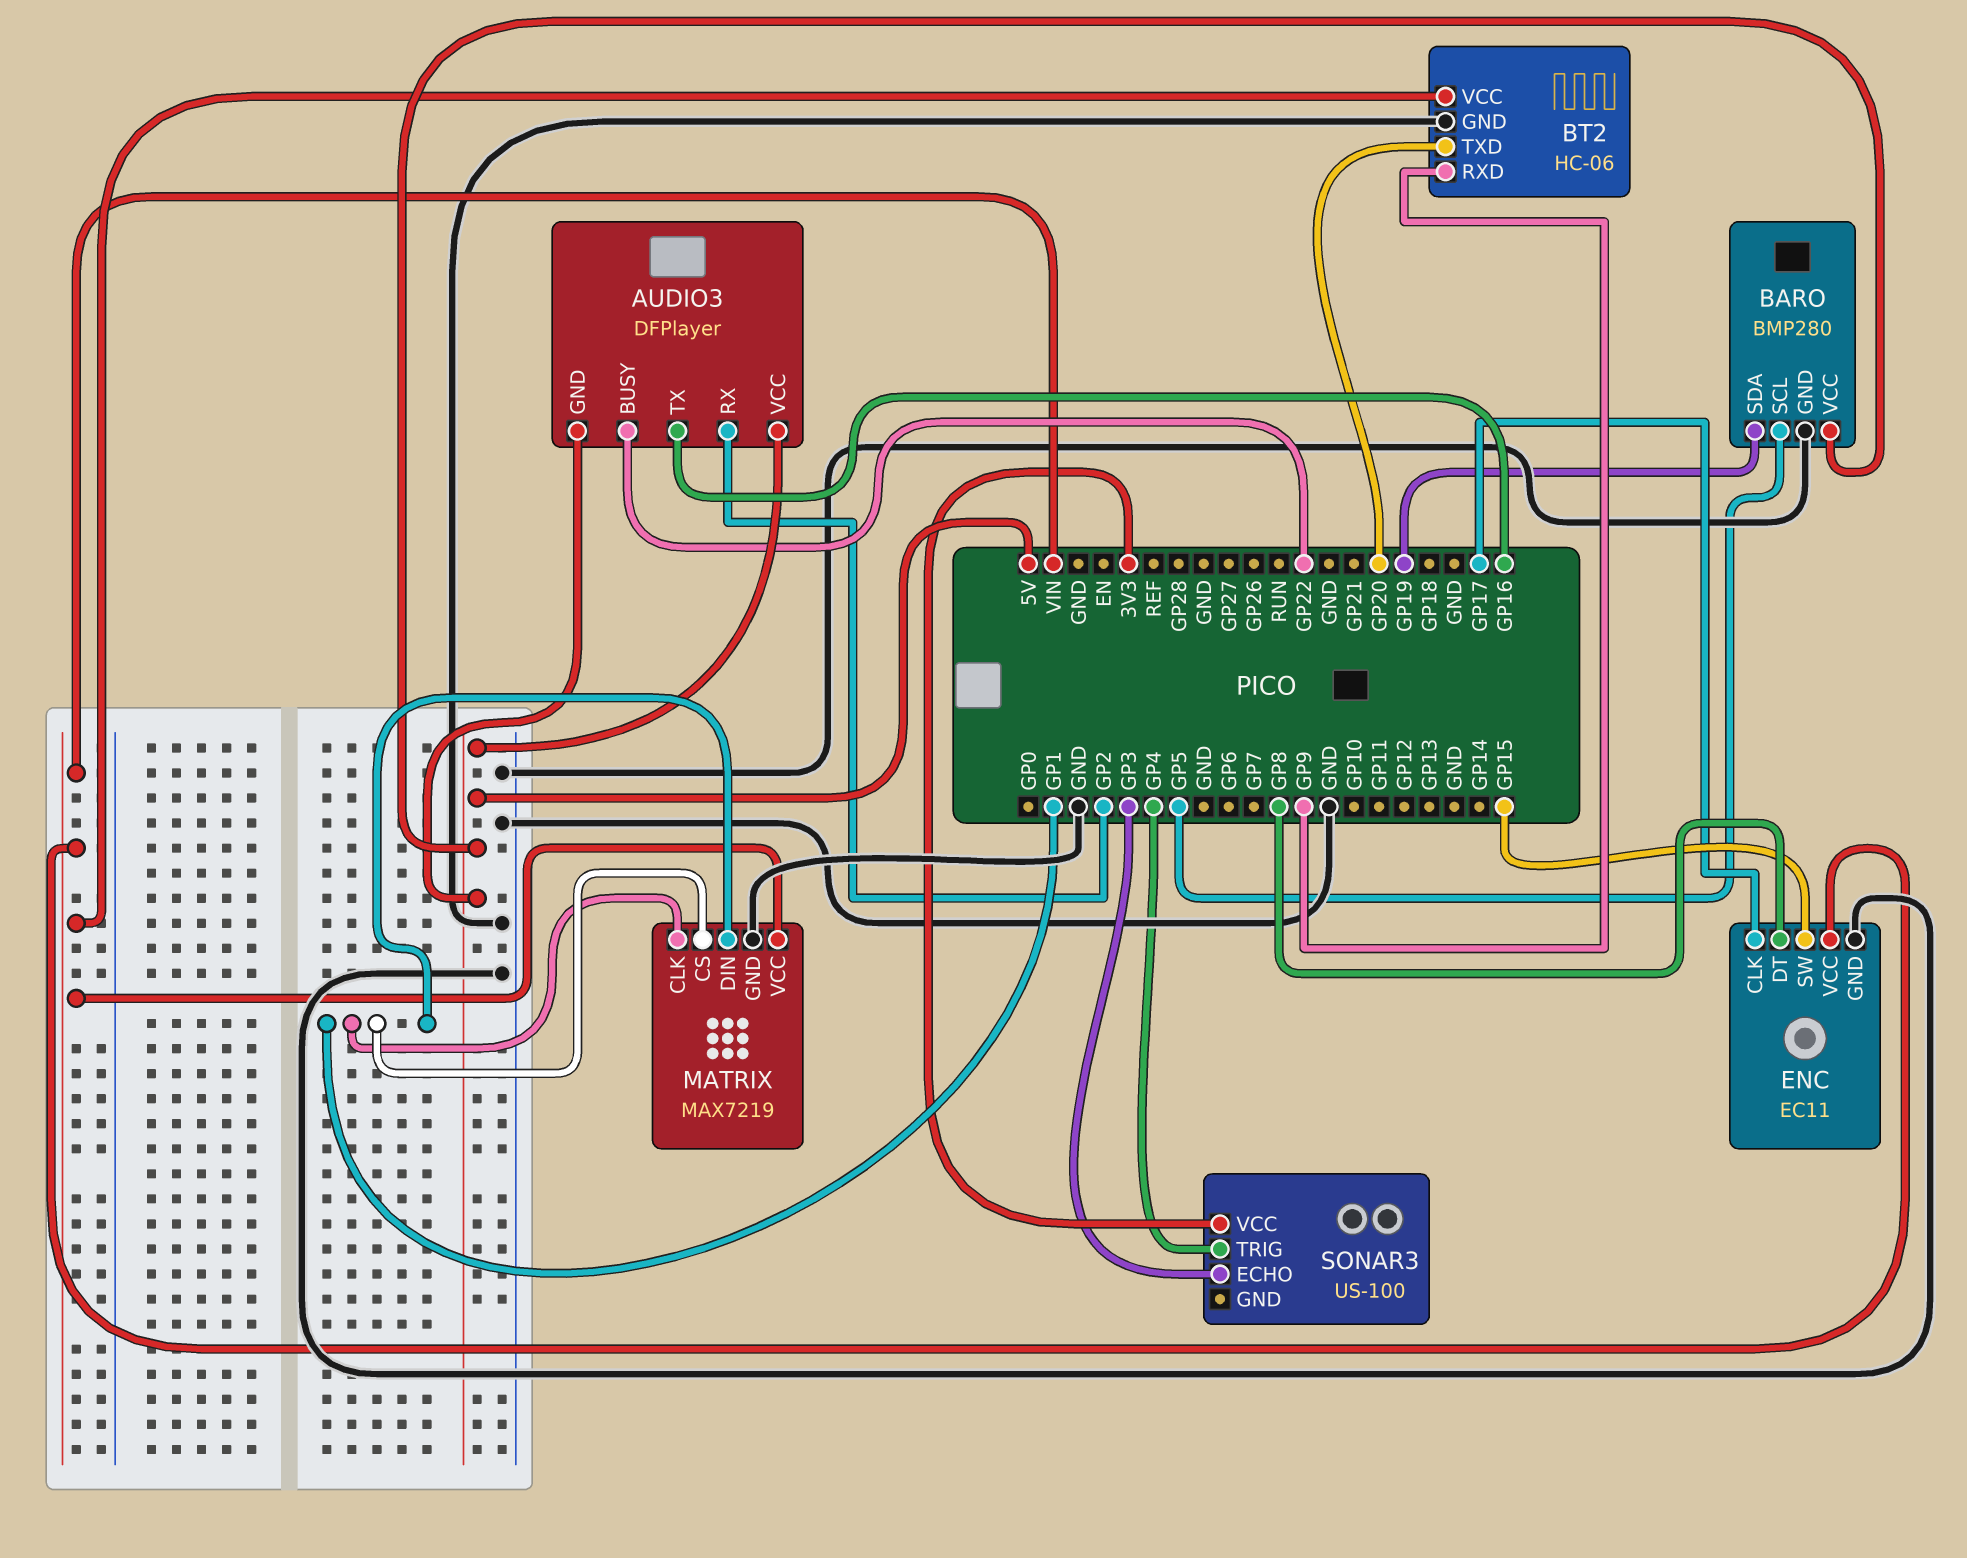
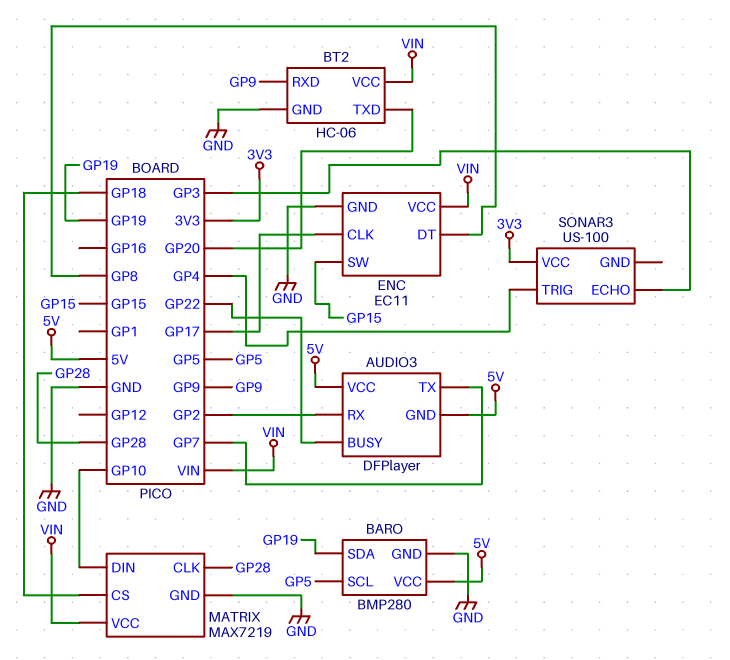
AUDIO3 pin TX: GP16 -> GP7
MATRIX pin CLK: GP1 -> GP28
MATRIX pin CS: GP1 -> GP18
MATRIX pin DIN: GP1 -> GP10

